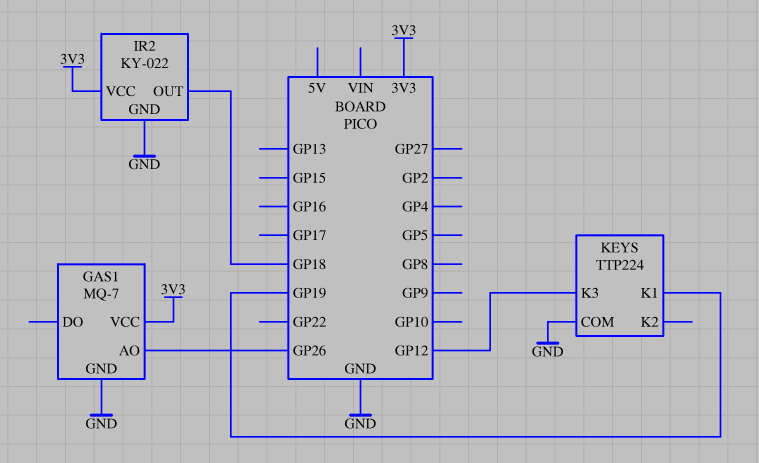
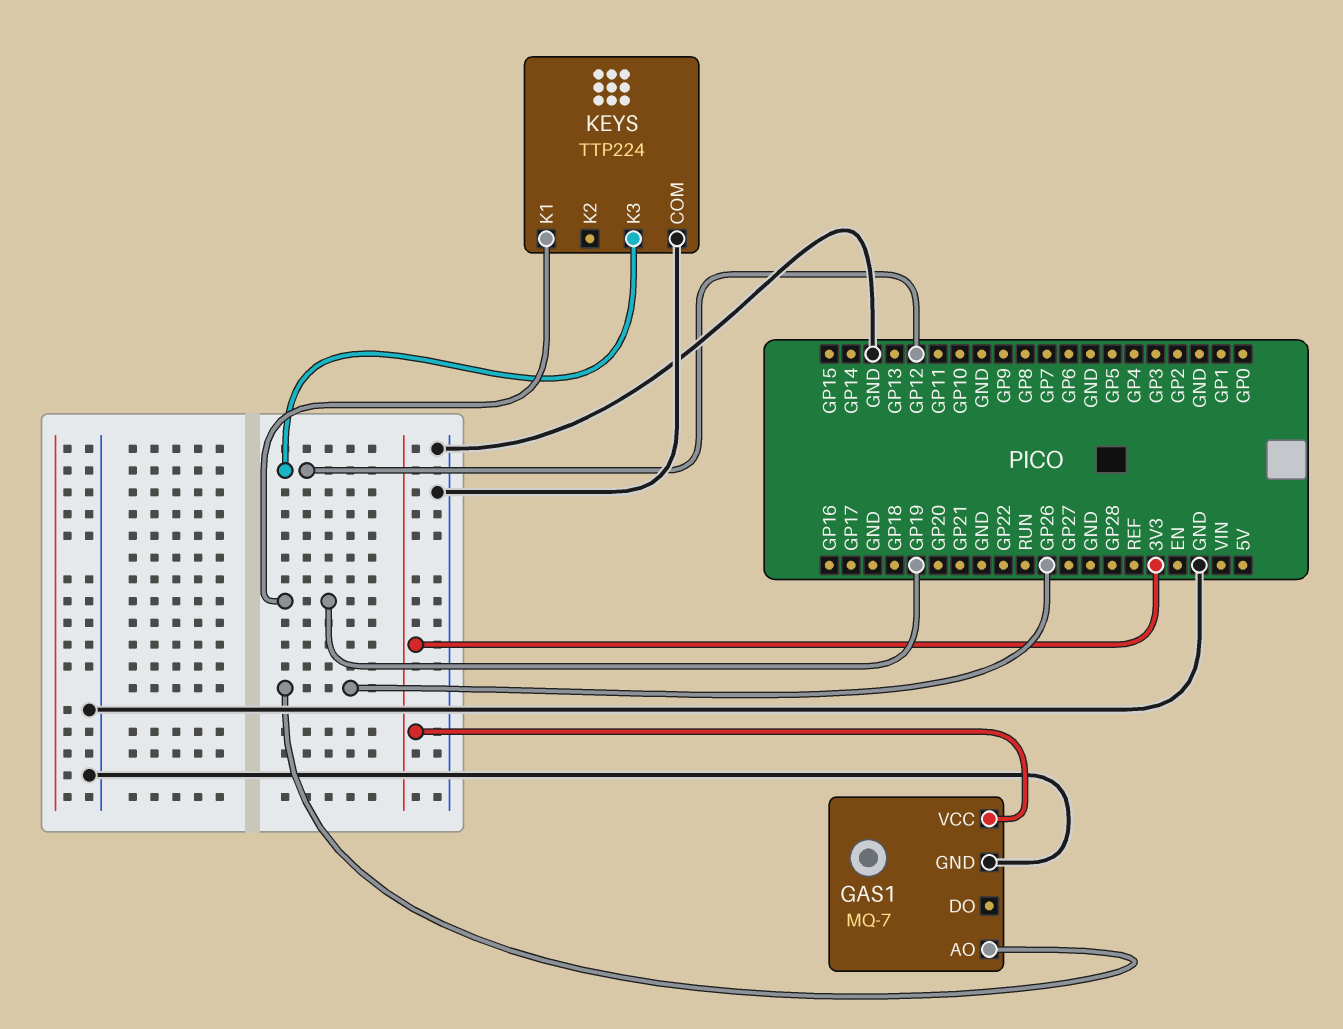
IR2: KY-022 -> none
IR2 pin GND: GND -> none
IR2 pin OUT: GP18 -> none
IR2 pin VCC: 3V3 -> none

